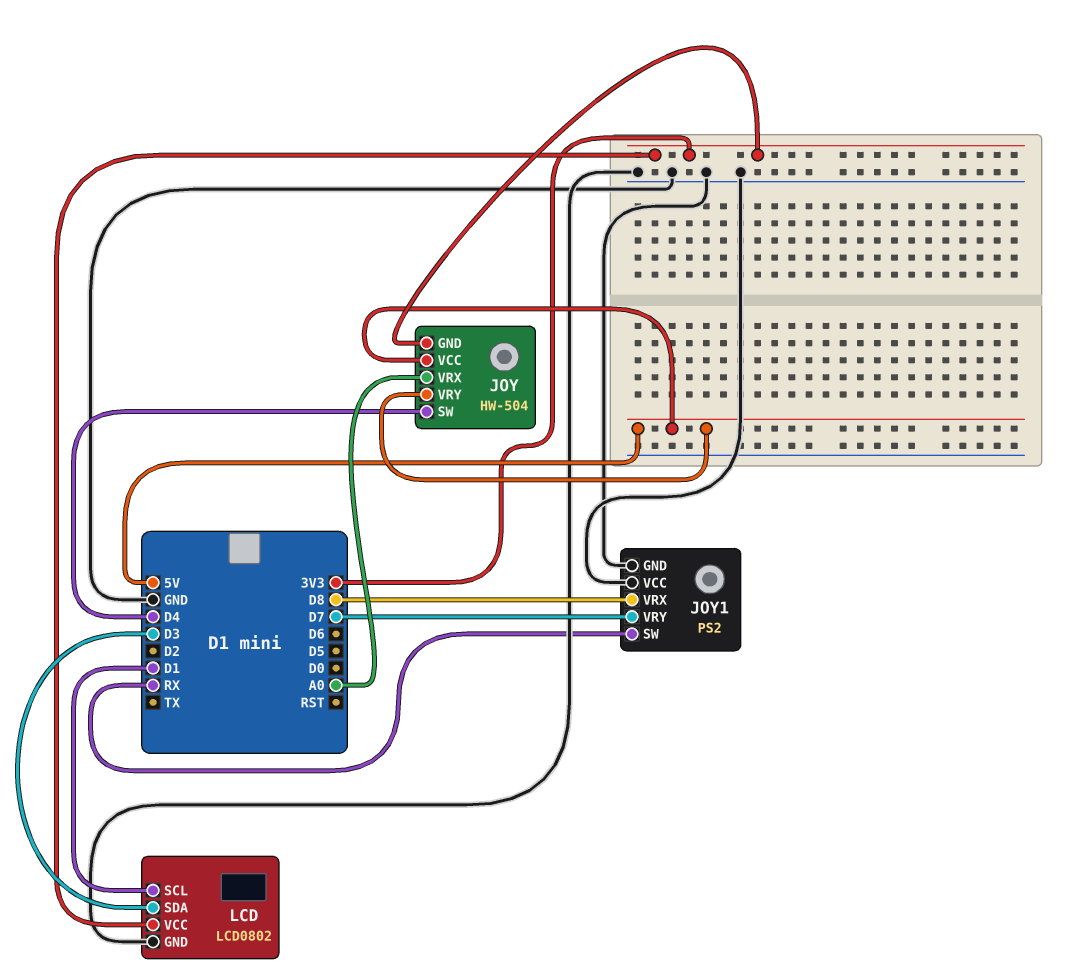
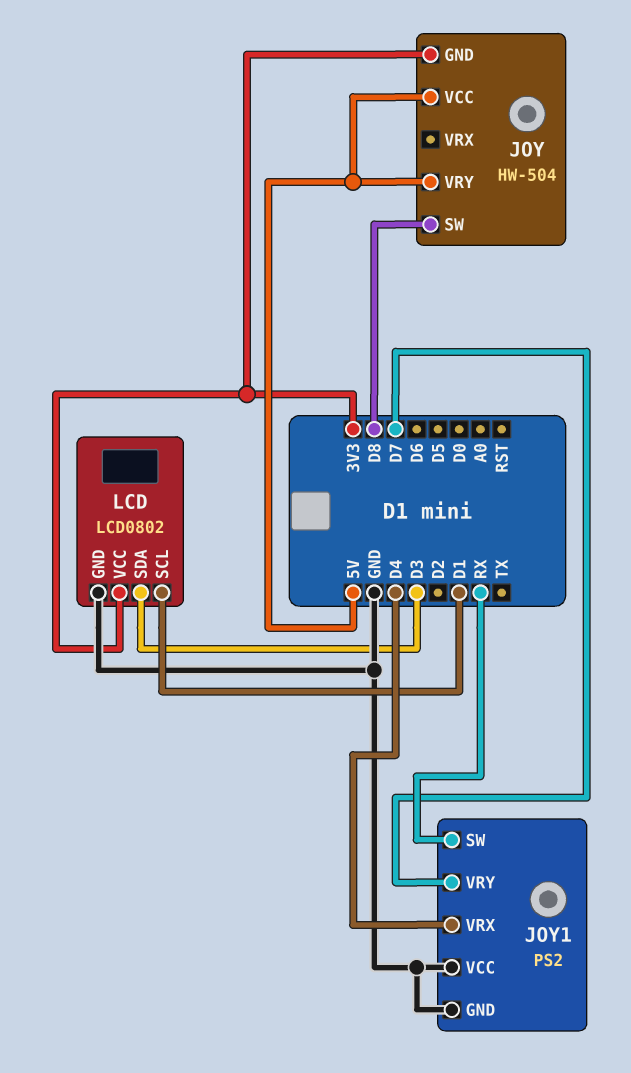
JOY pin SW: D4 -> D8
JOY pin VRX: A0 -> none
JOY1 pin VRX: D8 -> D4

